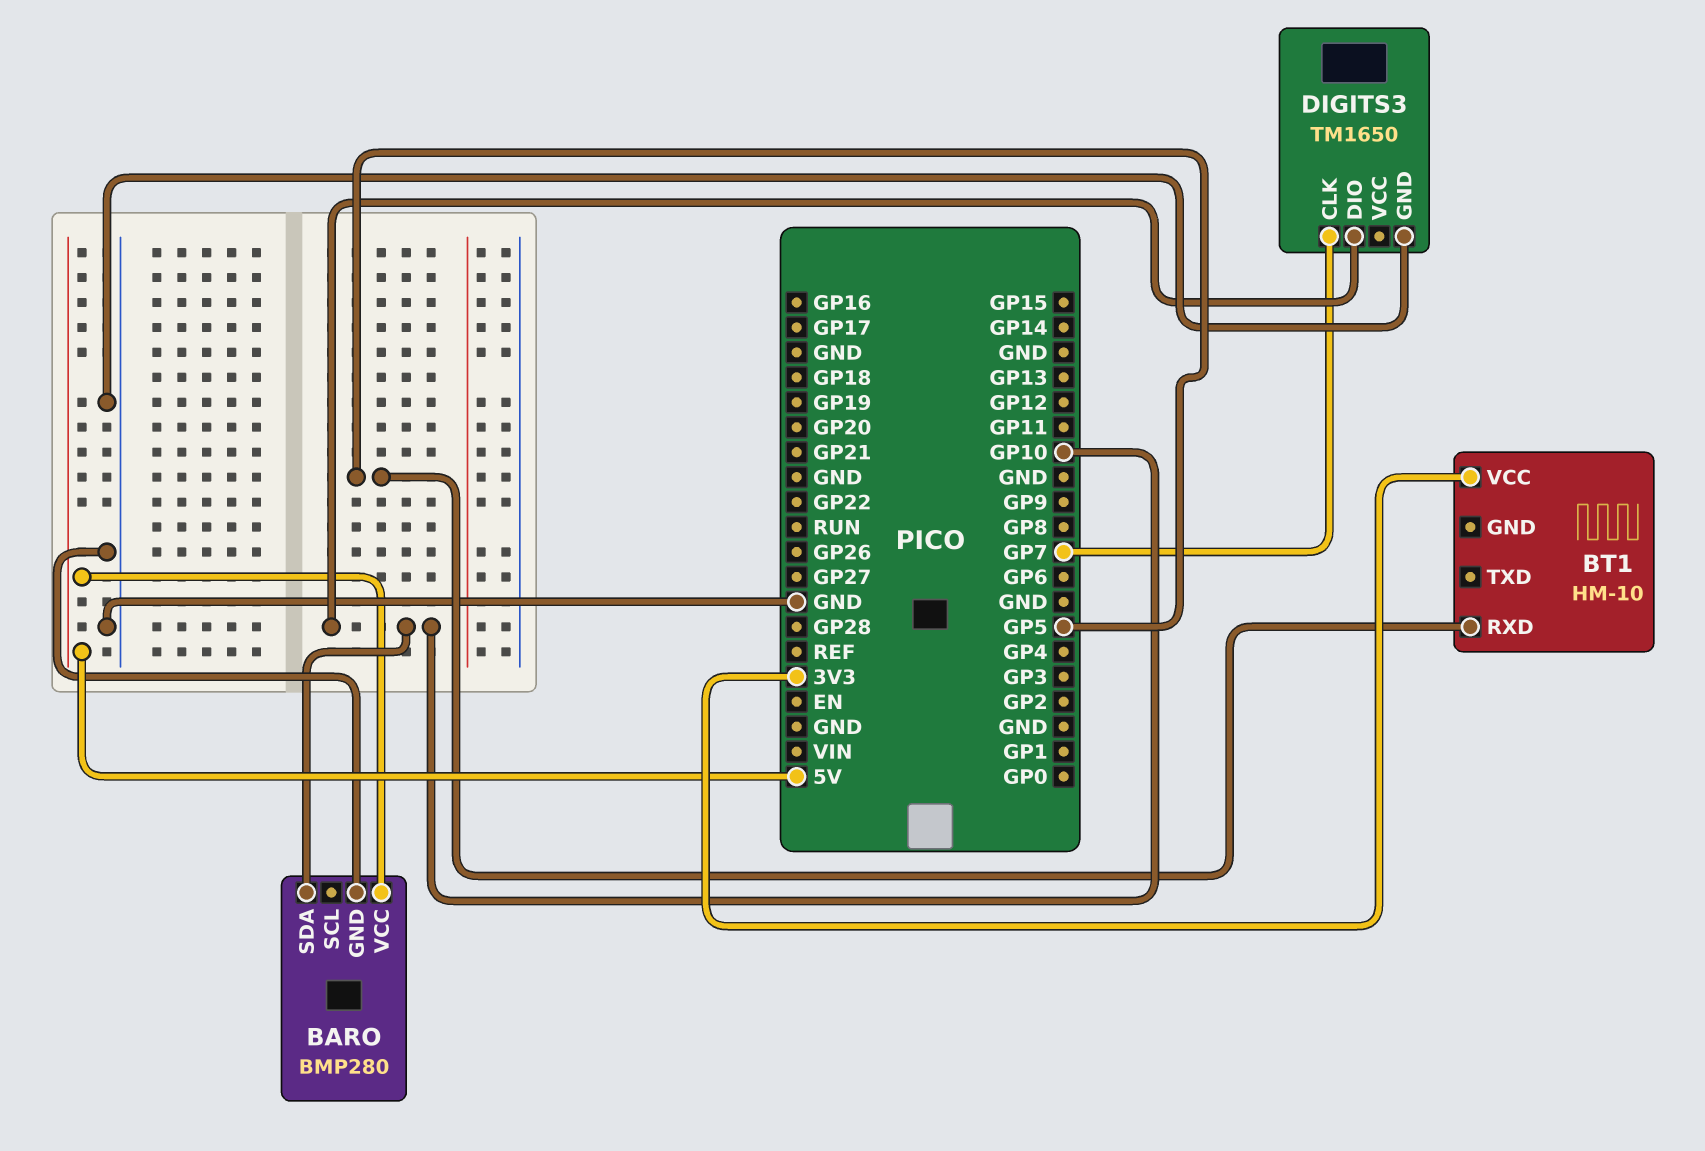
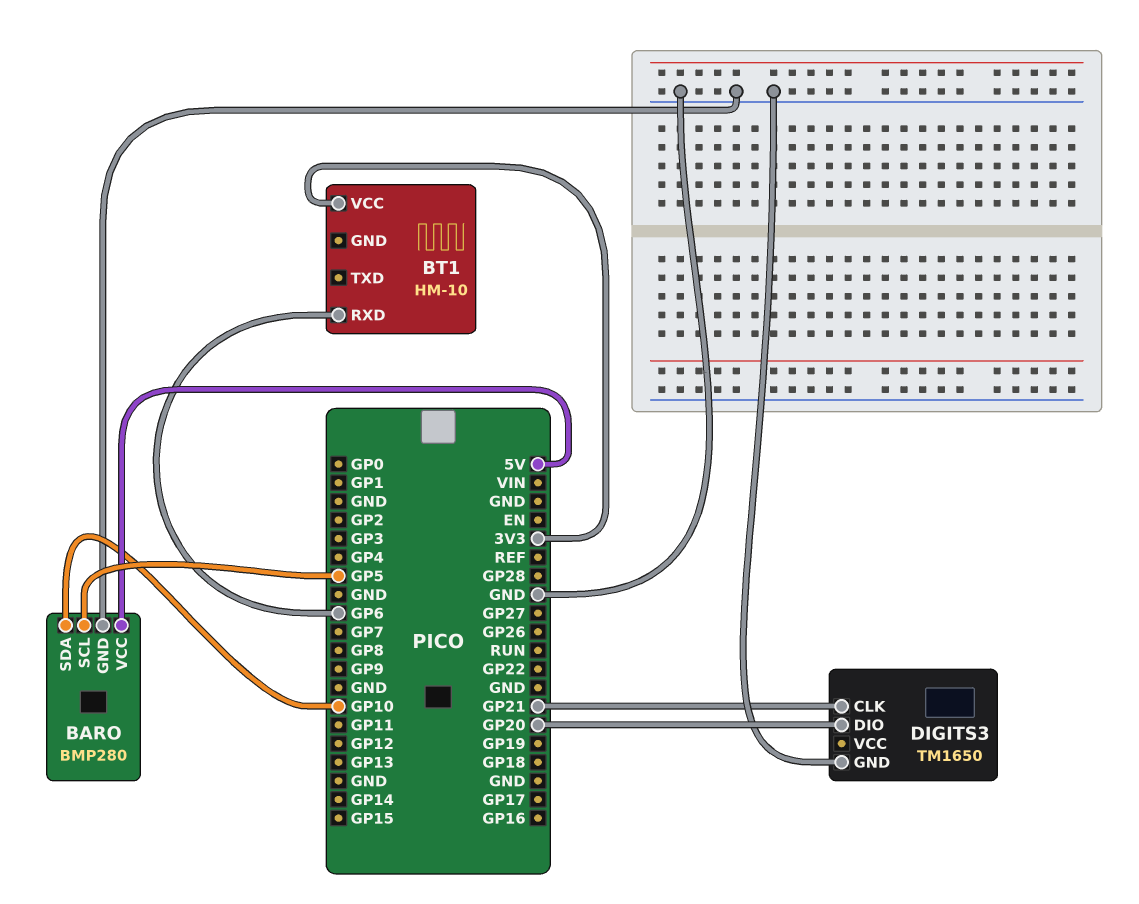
BARO pin SCL: none -> GP5
BT1 pin RXD: GP5 -> GP6
DIGITS3 pin CLK: GP7 -> GP21
DIGITS3 pin DIO: GP10 -> GP20

